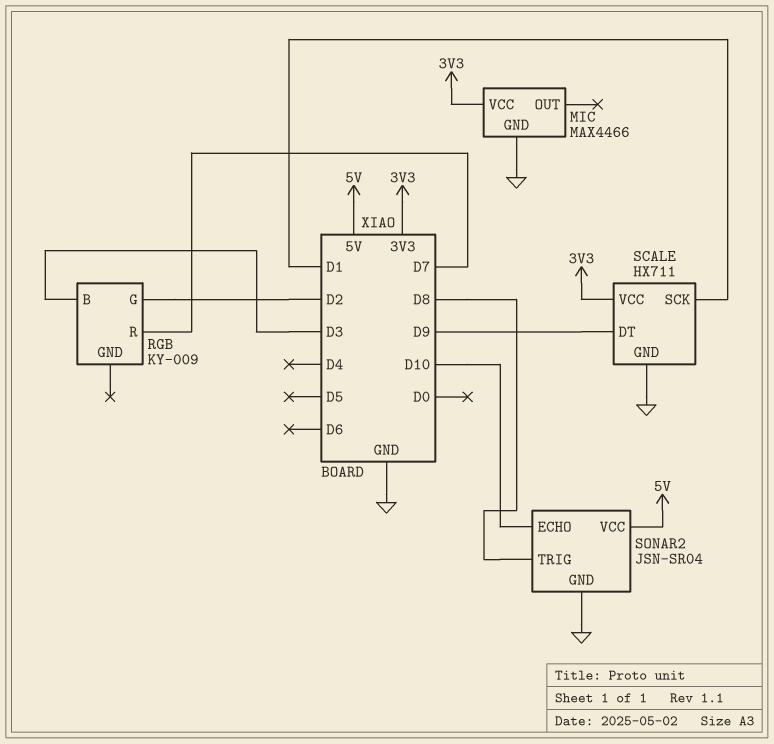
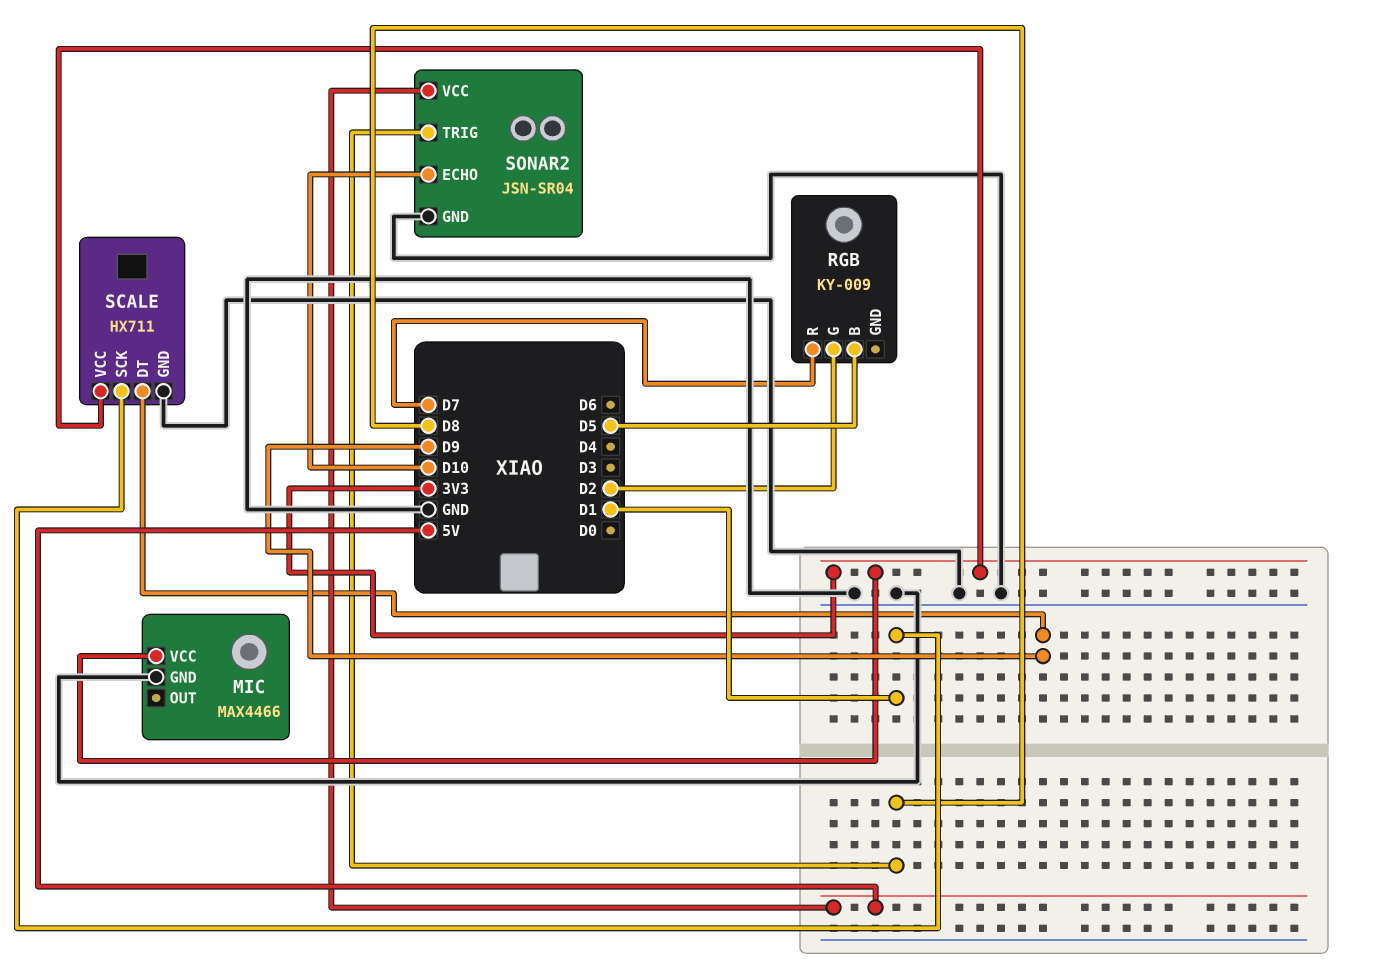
RGB pin B: D3 -> D5

